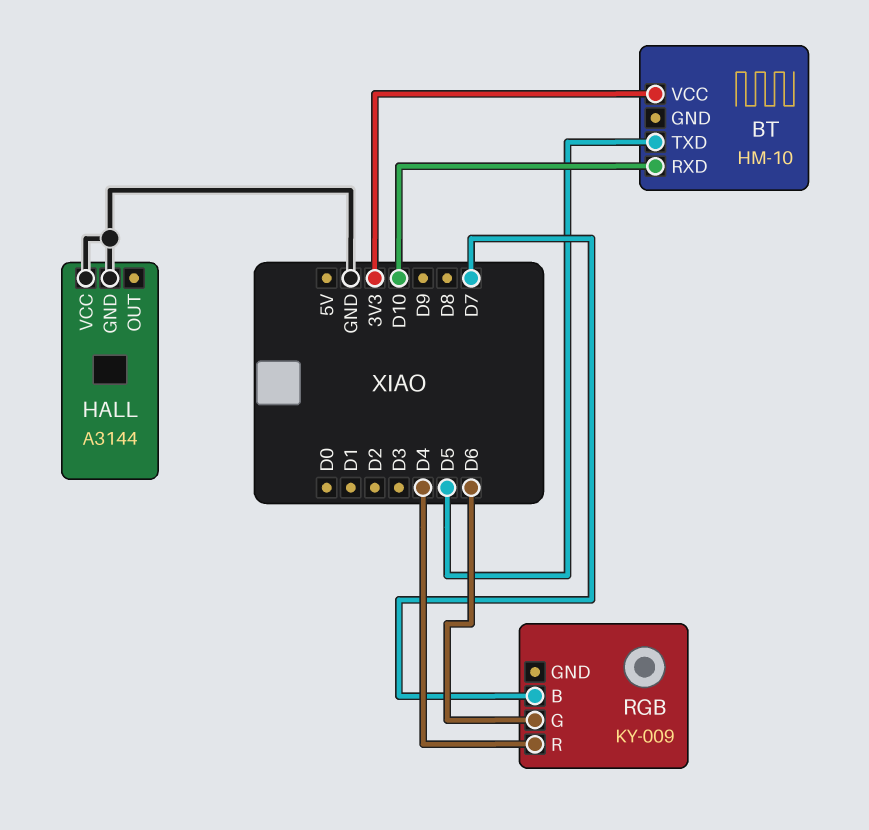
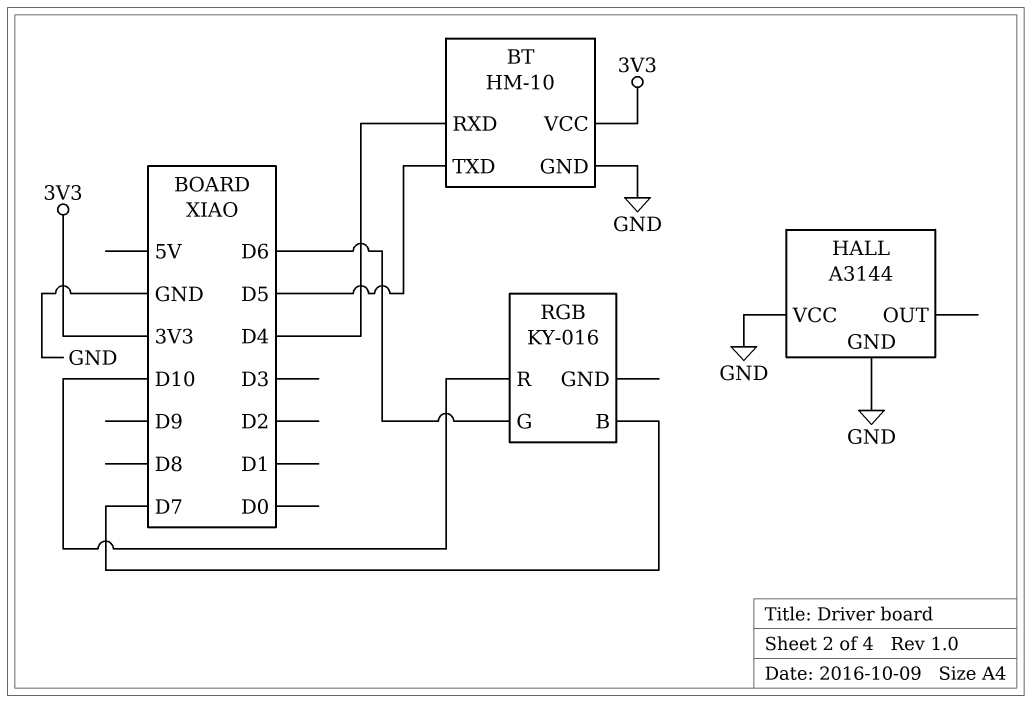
BT pin GND: none -> GND
BT pin RXD: D10 -> D4
RGB: KY-009 -> KY-016
RGB pin R: D4 -> D10

